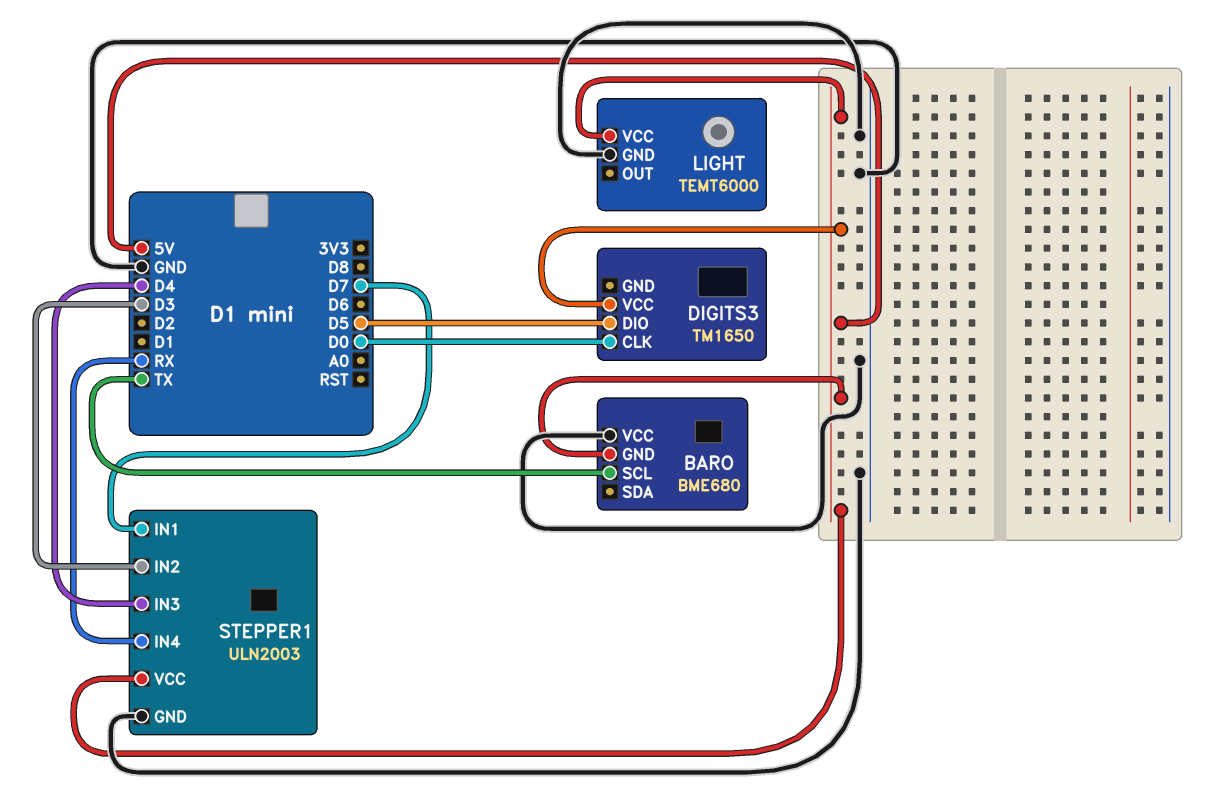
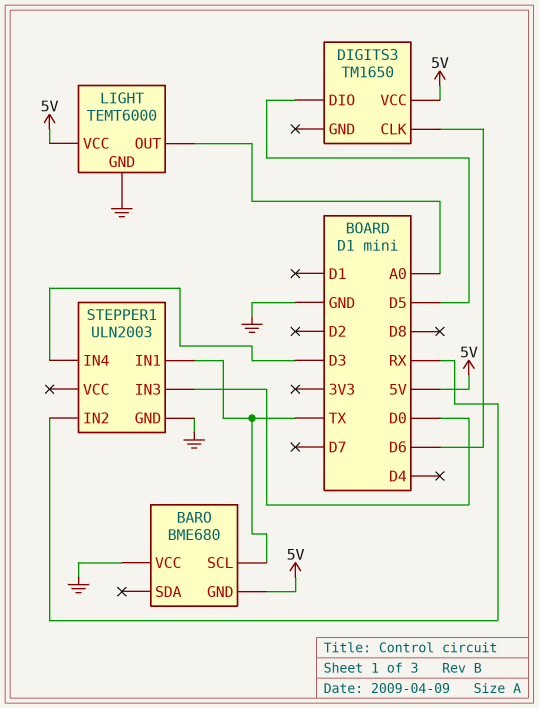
DIGITS3 pin CLK: D0 -> D6
LIGHT pin OUT: none -> A0
STEPPER1 pin IN1: D7 -> TX
STEPPER1 pin IN2: D3 -> RX
STEPPER1 pin IN3: D4 -> D0
STEPPER1 pin IN4: RX -> D3
STEPPER1 pin VCC: 5V -> none

